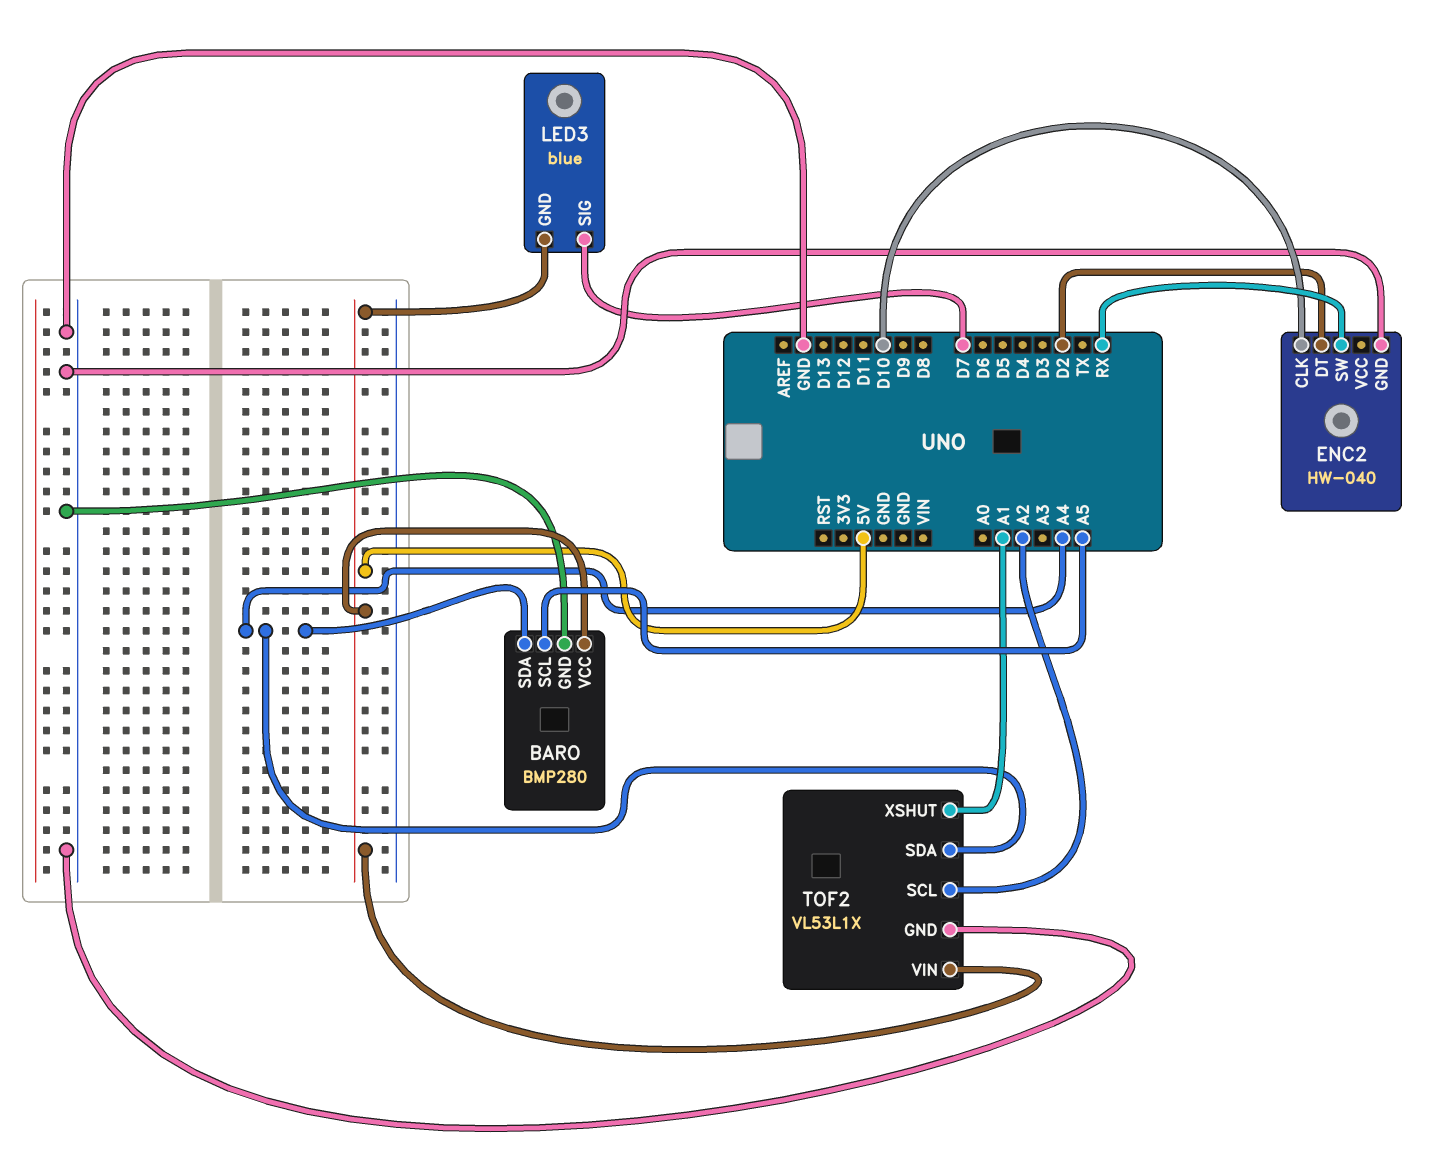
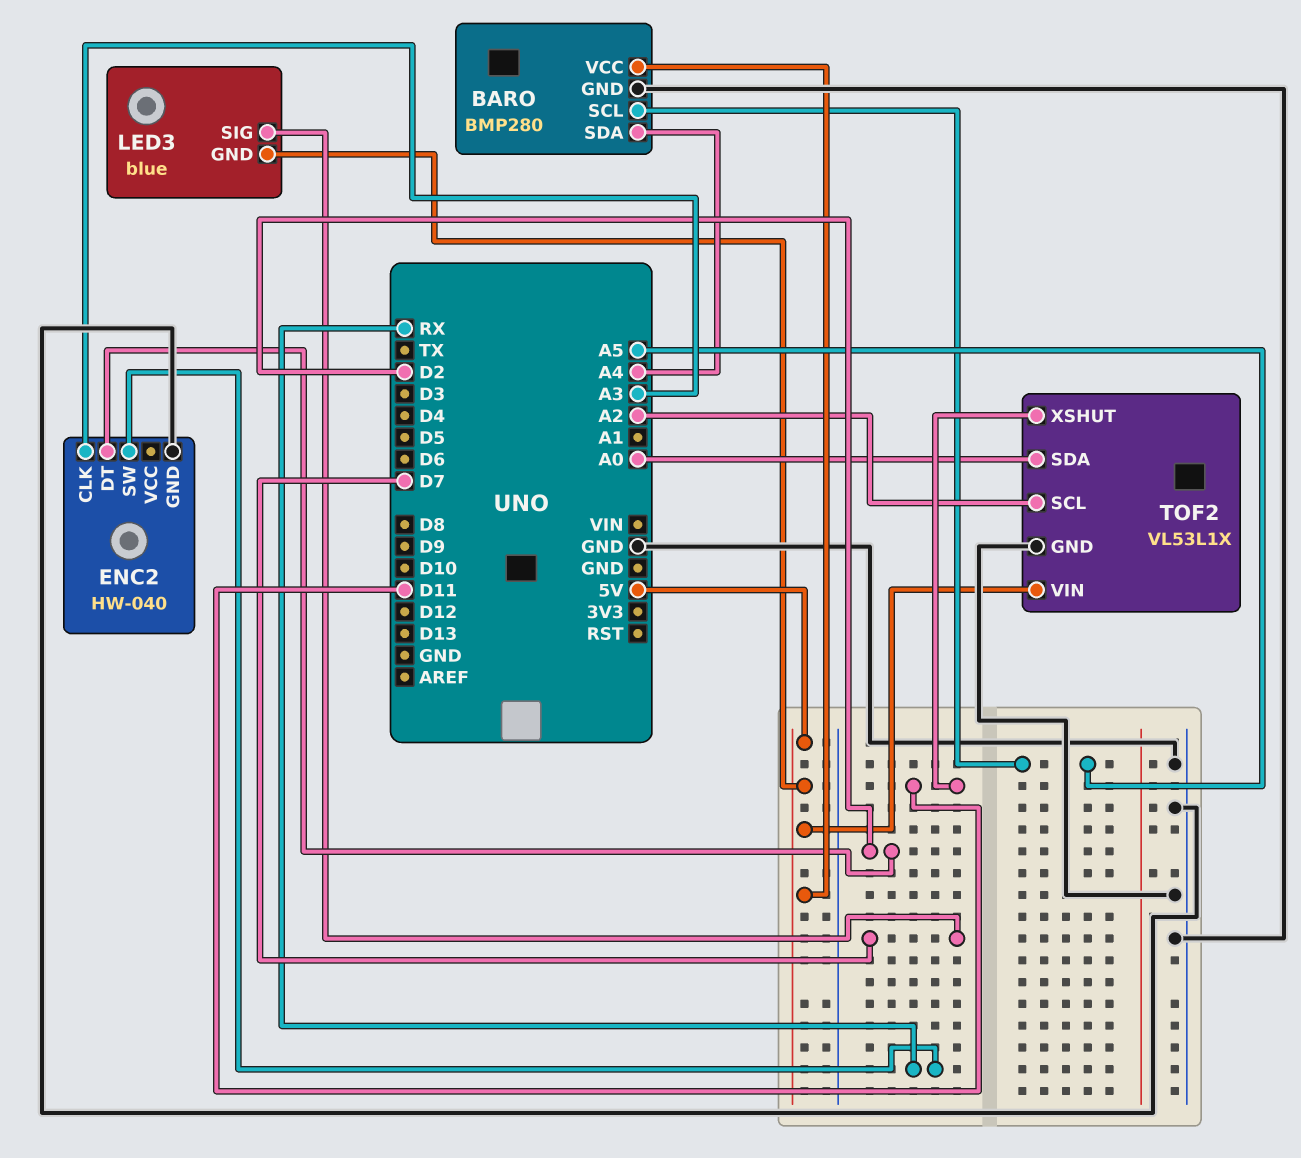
ENC2 pin CLK: D10 -> A3
TOF2 pin SDA: A4 -> A0
TOF2 pin XSHUT: A1 -> D11

